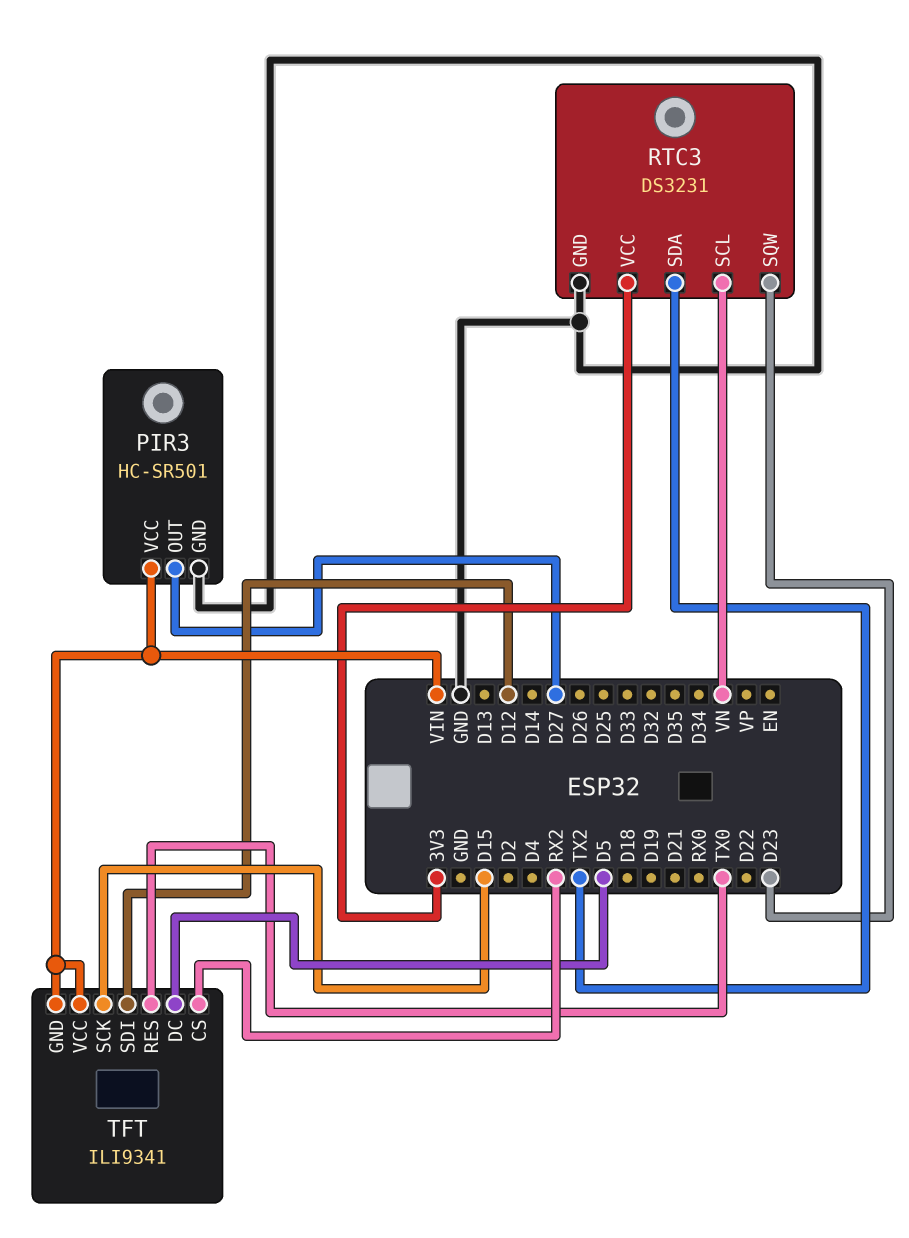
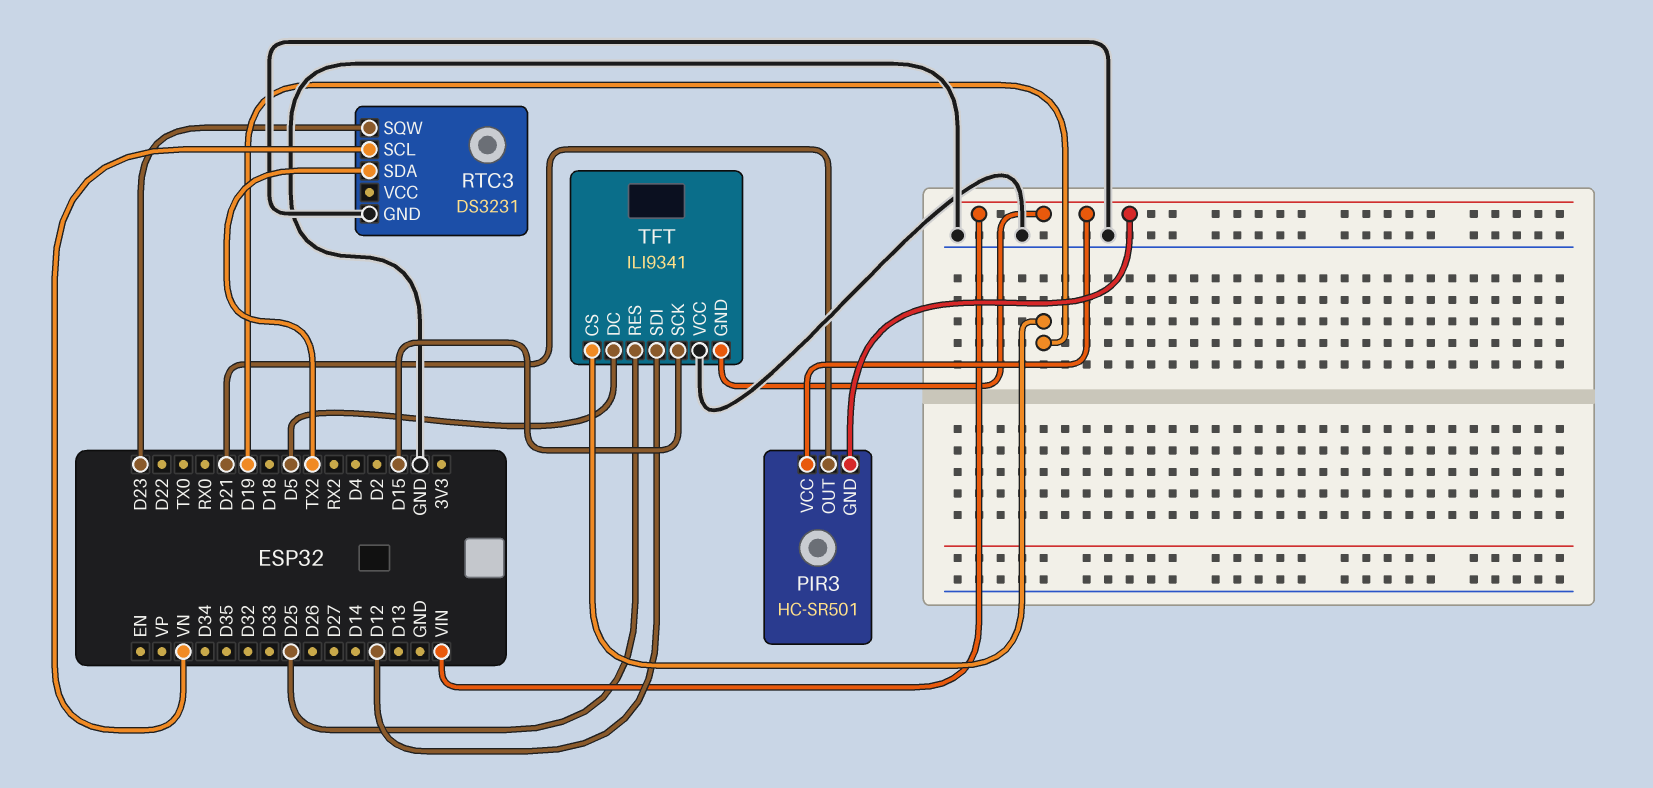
PIR3 pin GND: GND -> VIN
PIR3 pin OUT: D27 -> D21
RTC3 pin VCC: 3V3 -> none
TFT pin CS: RX2 -> D19
TFT pin RES: TX0 -> D25
TFT pin VCC: VIN -> GND

